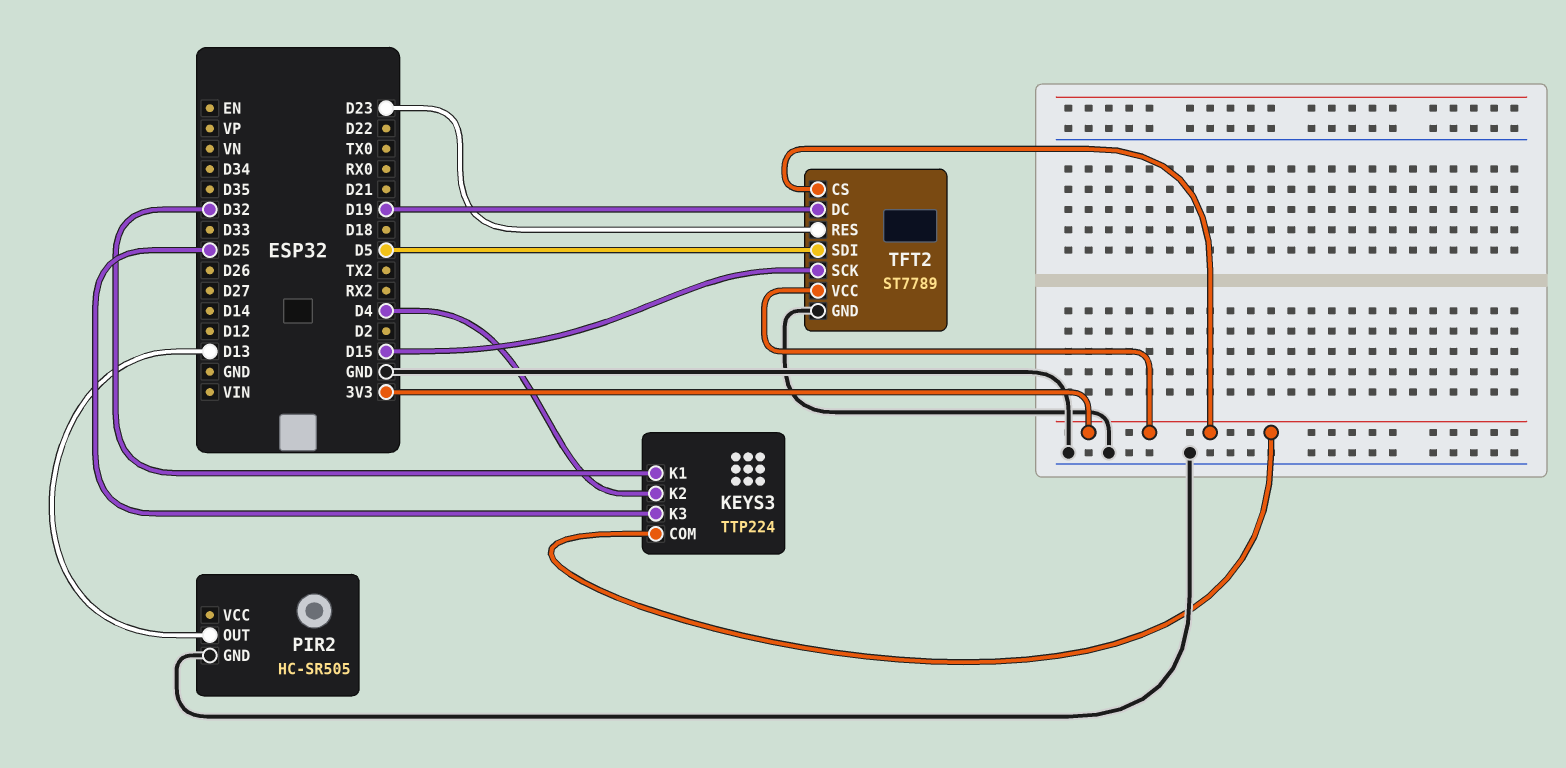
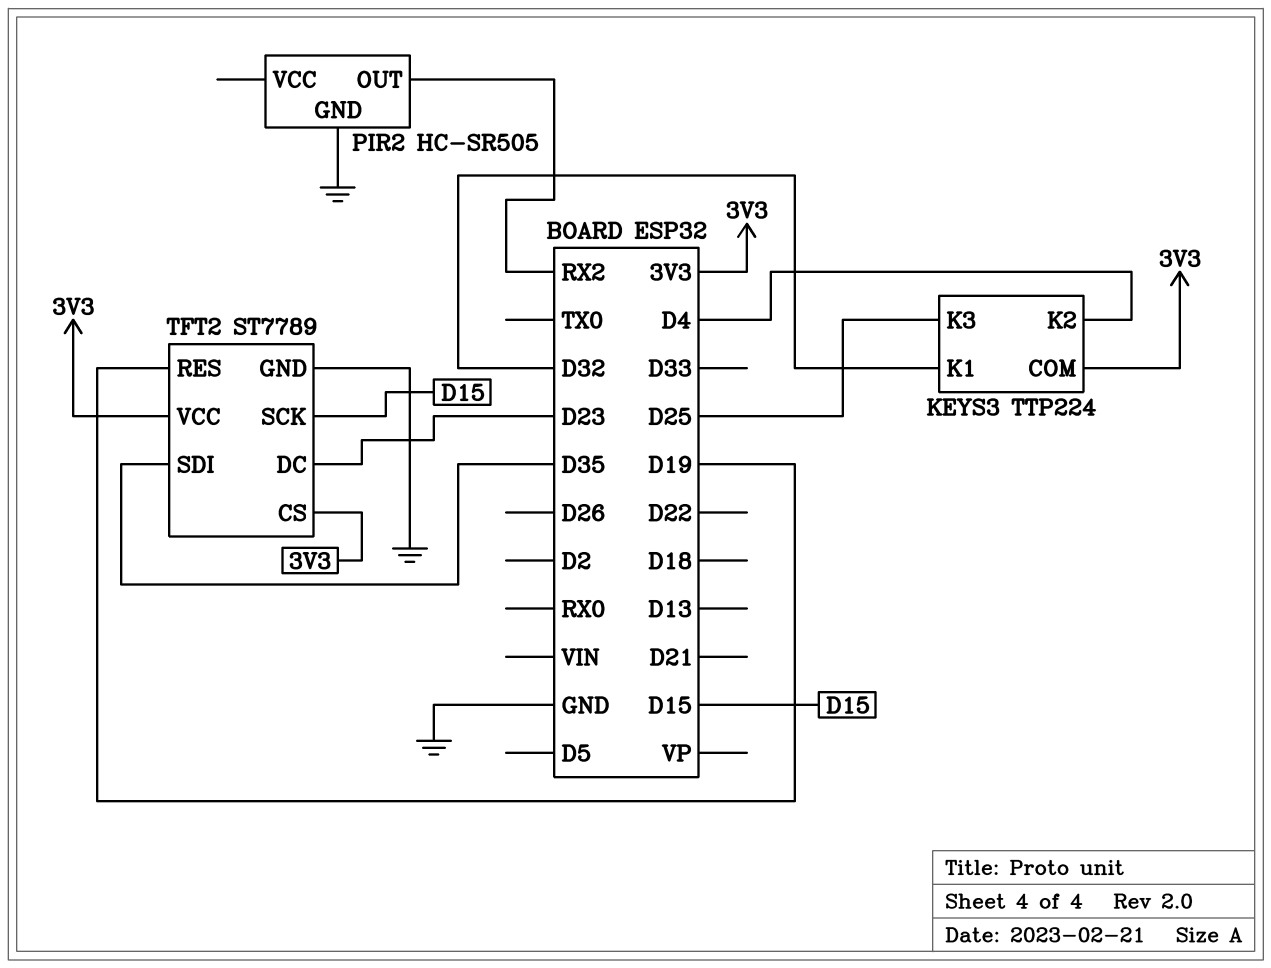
PIR2 pin OUT: D13 -> RX2
TFT2 pin DC: D19 -> D23
TFT2 pin RES: D23 -> D19
TFT2 pin SDI: D5 -> D35

